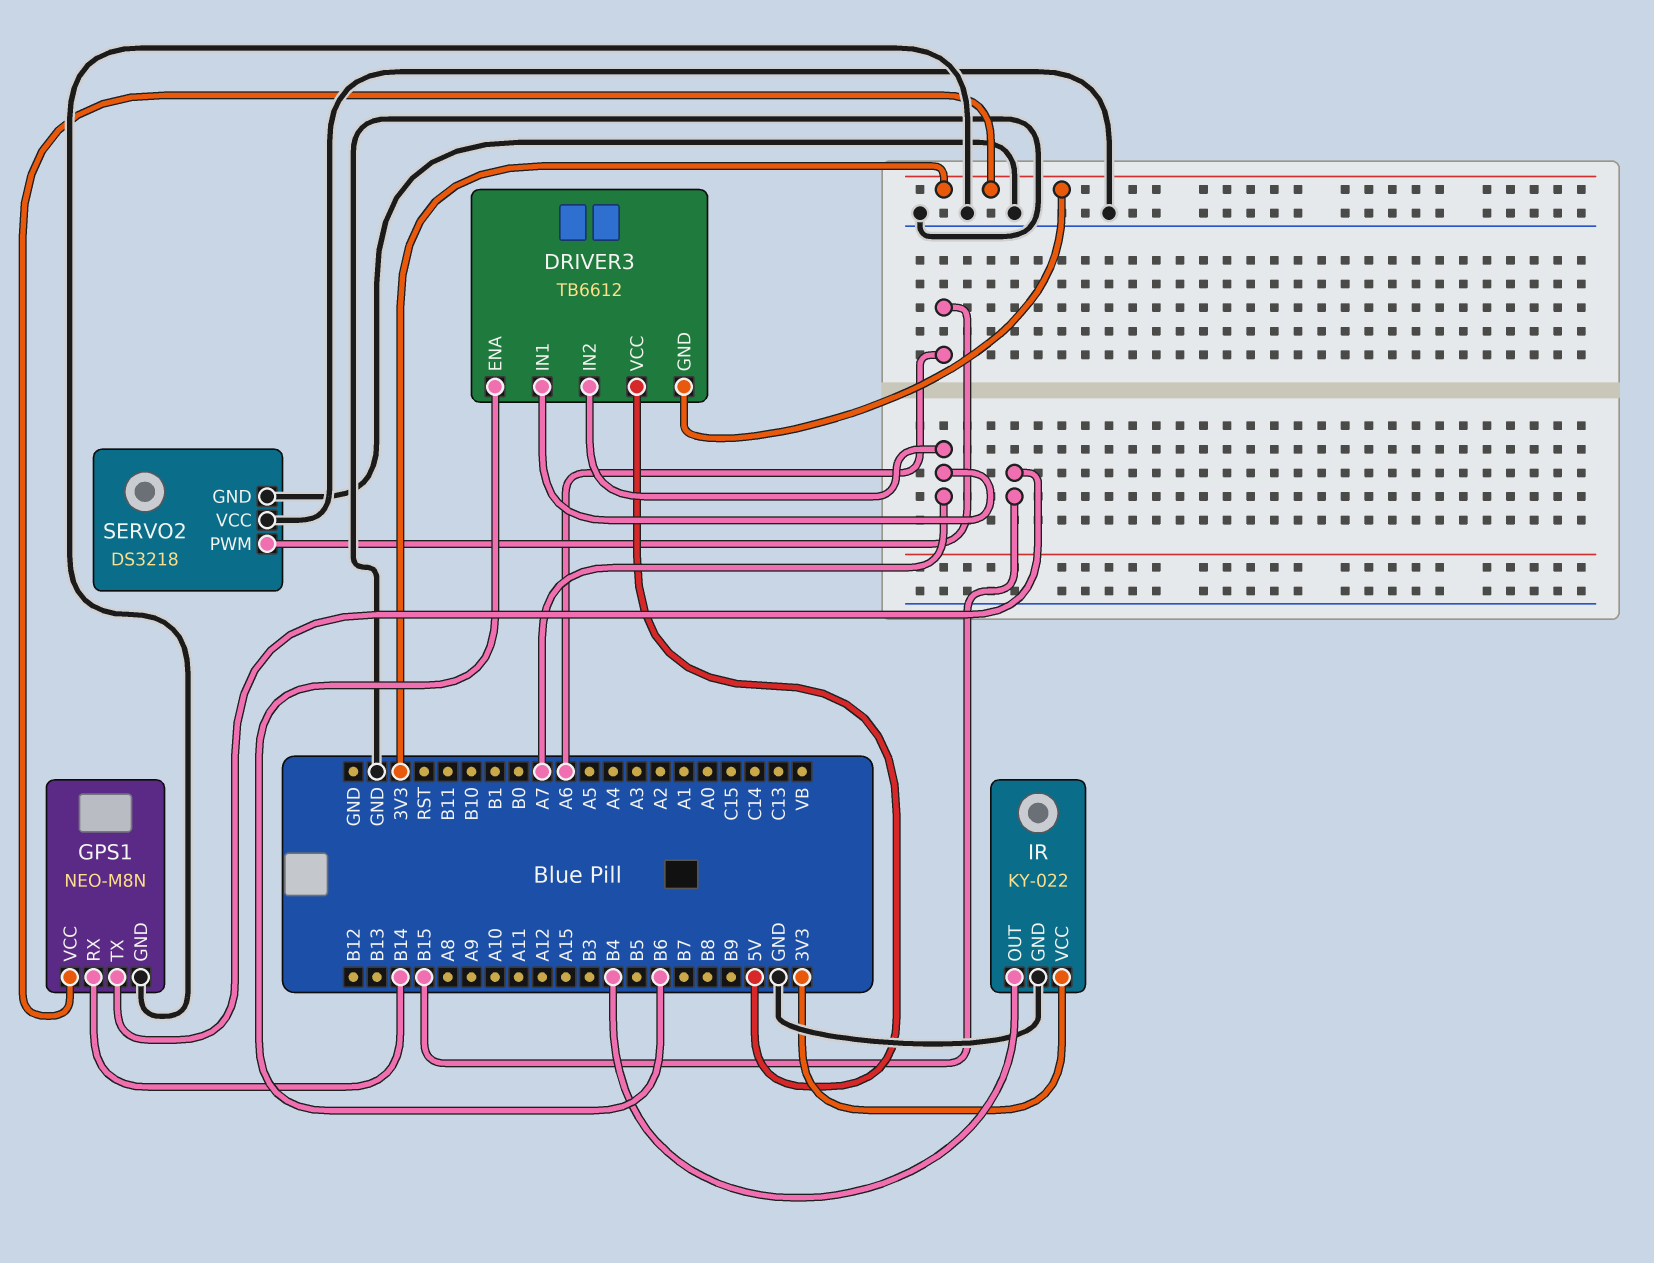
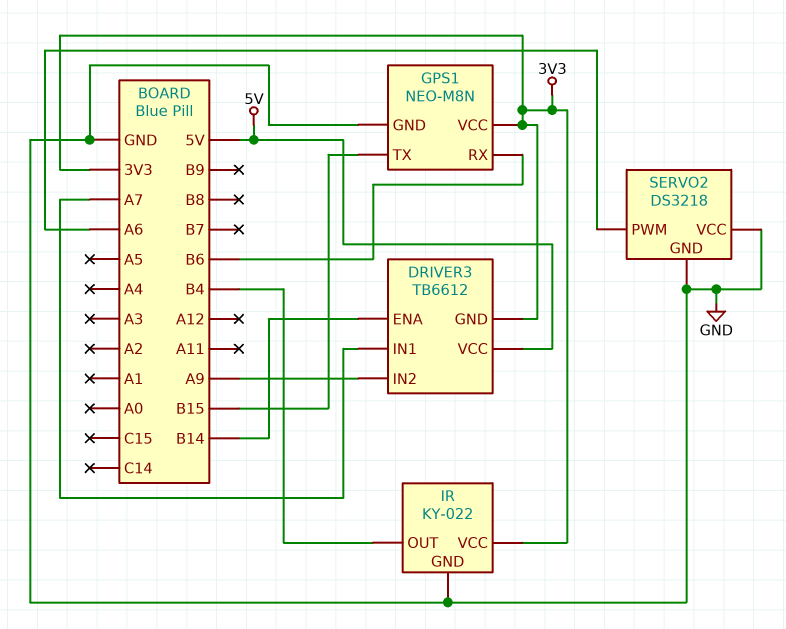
DRIVER3 pin ENA: B6 -> B14
DRIVER3 pin IN2: A7 -> A9
GPS1 pin RX: B14 -> B6

